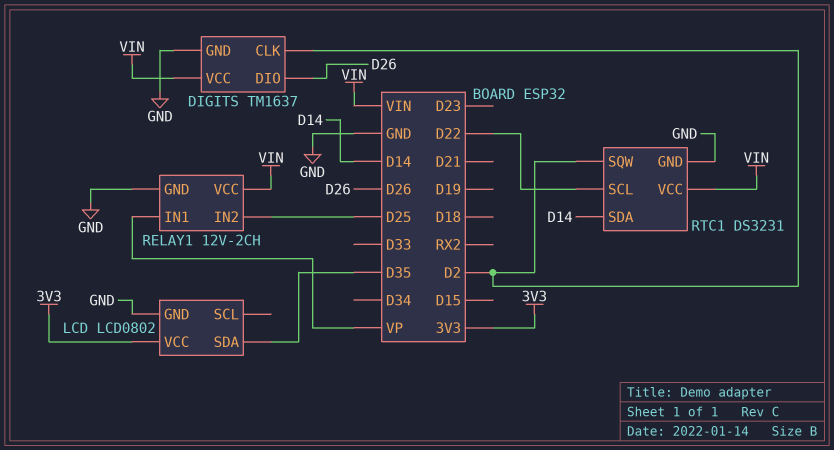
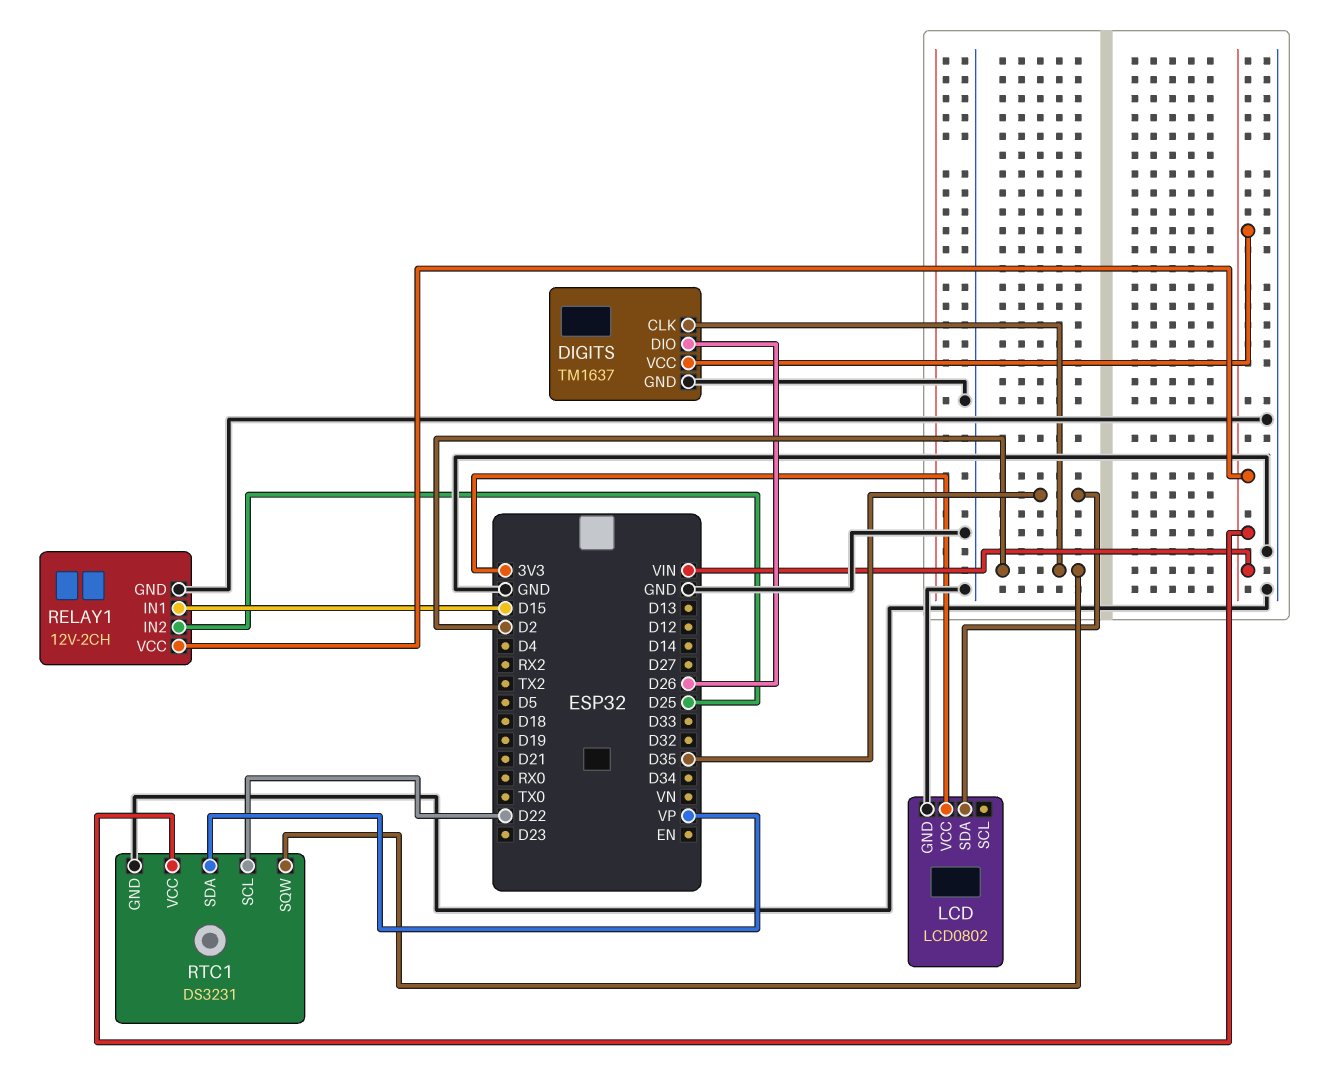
RELAY1 pin IN1: VP -> D15
RTC1 pin SDA: D14 -> VP

